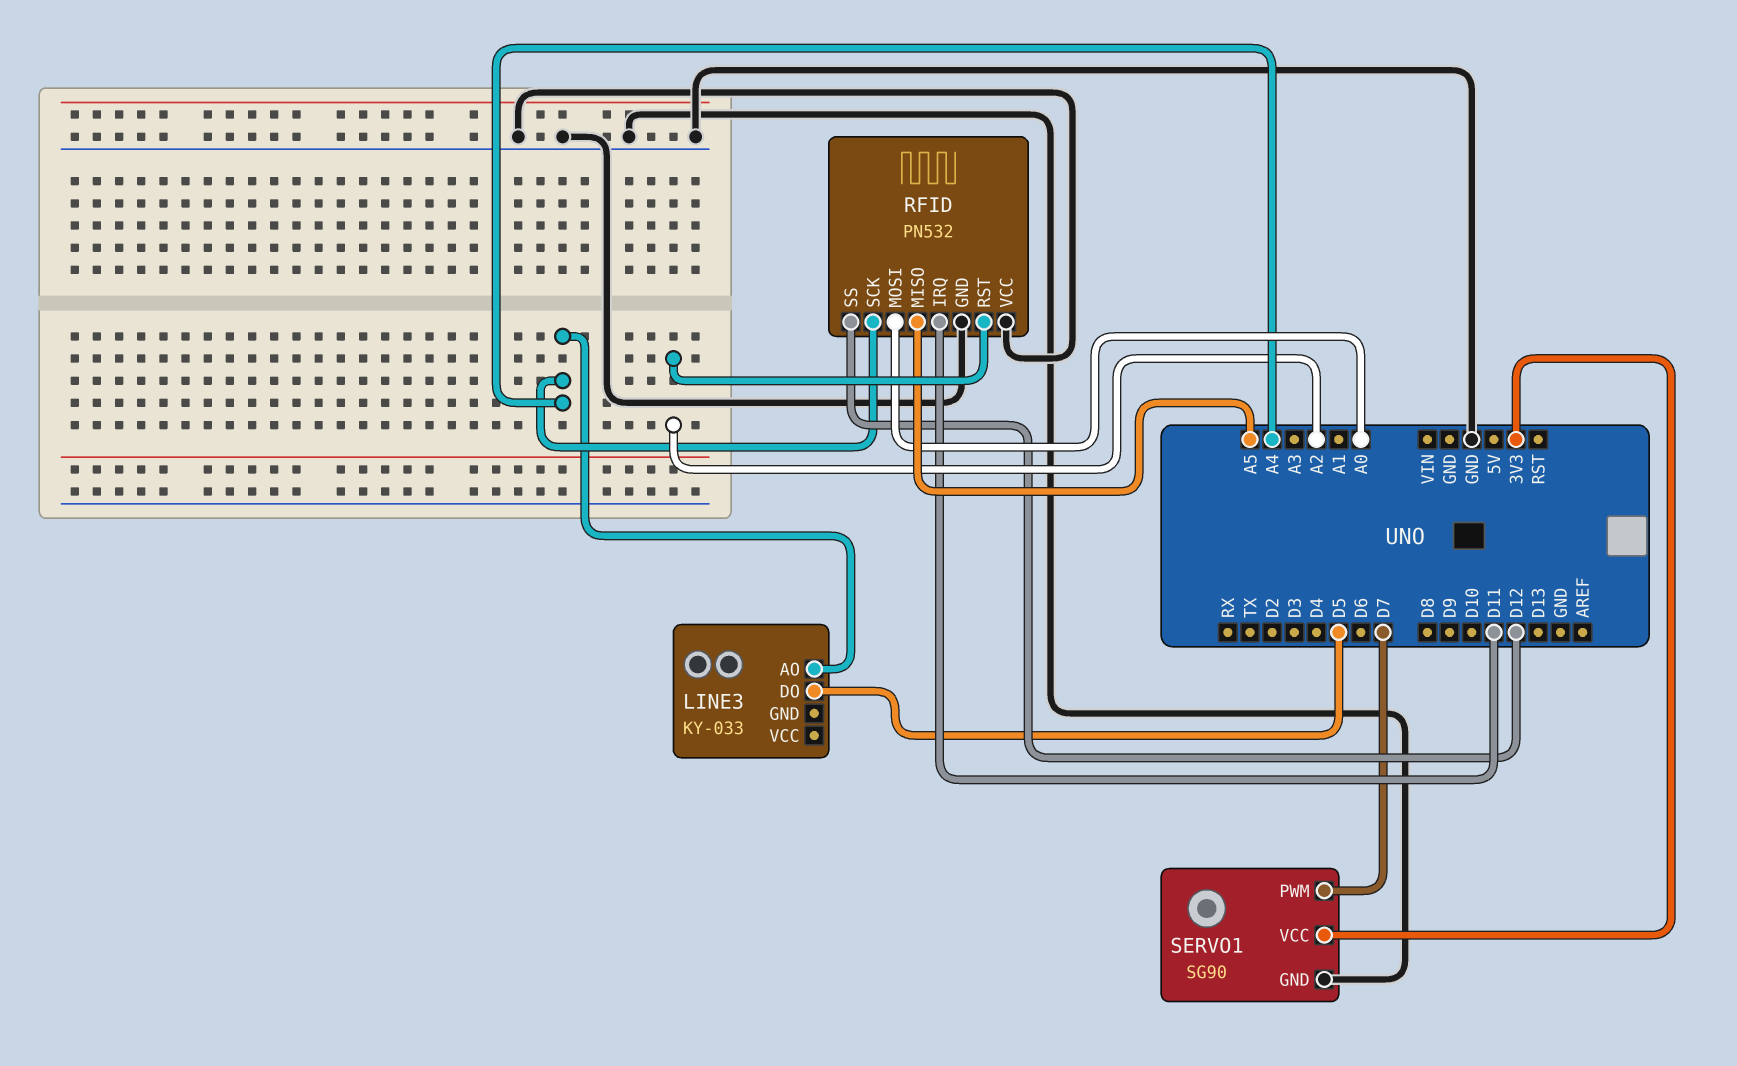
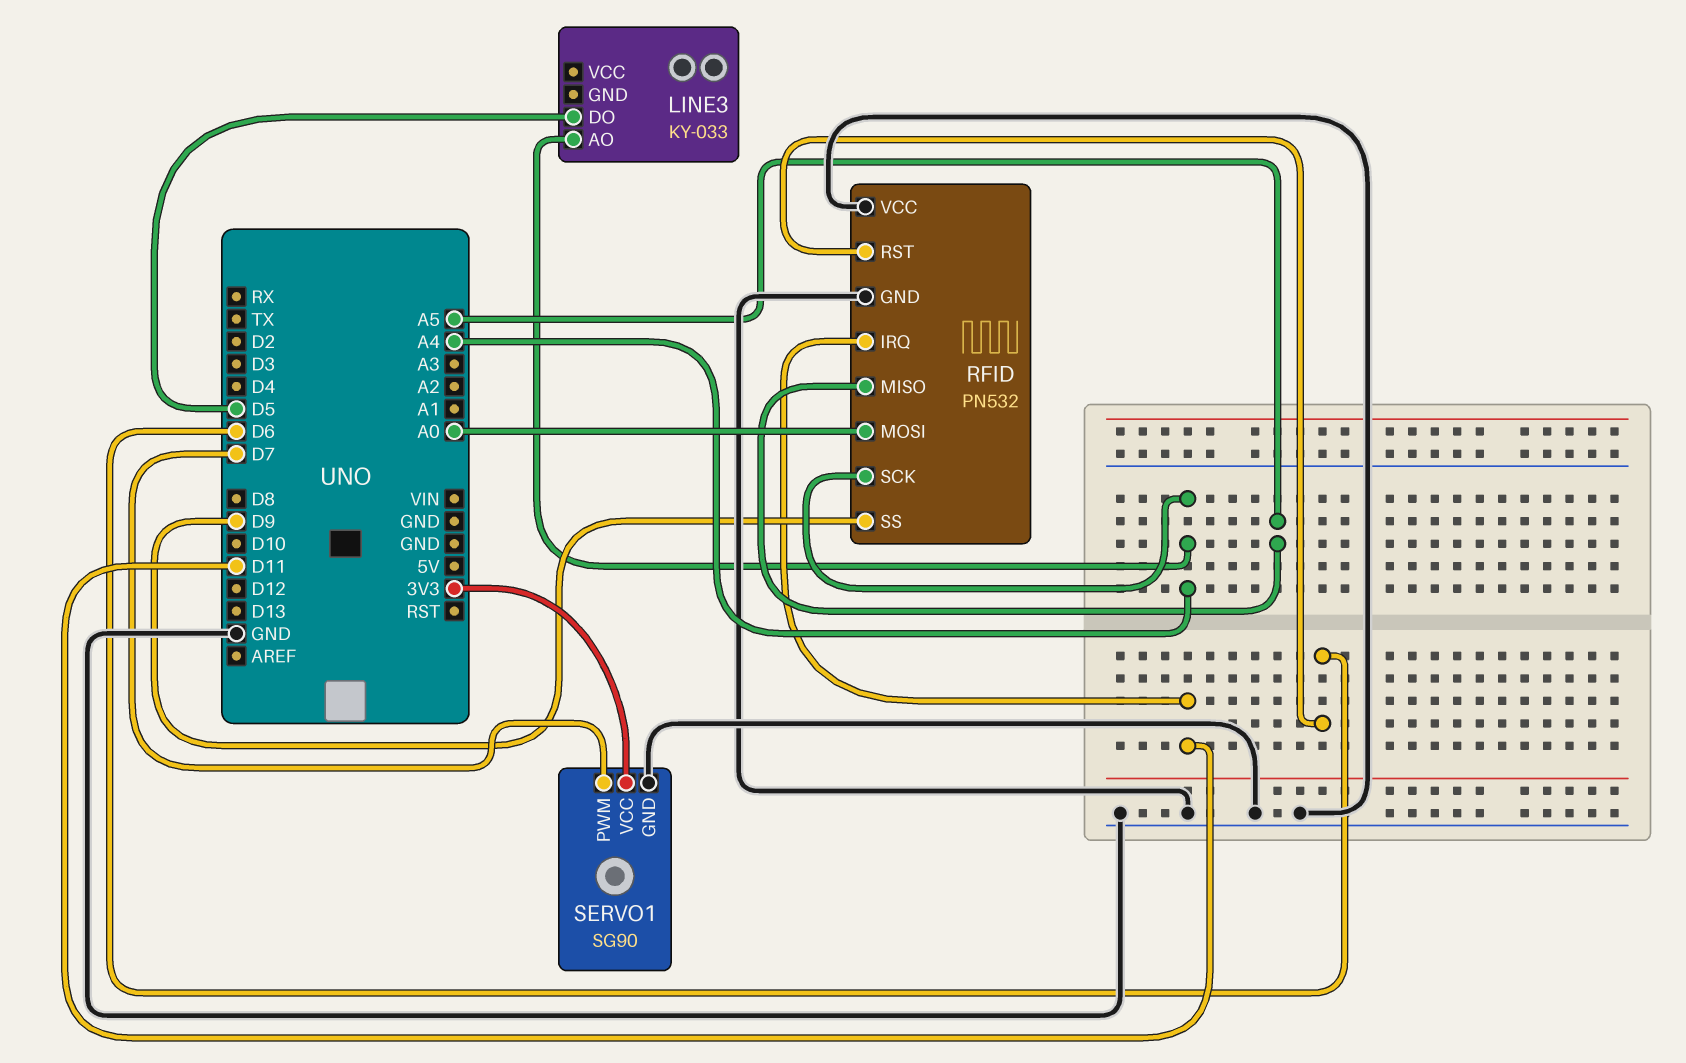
RFID pin RST: A2 -> D6
RFID pin SS: D12 -> D9

